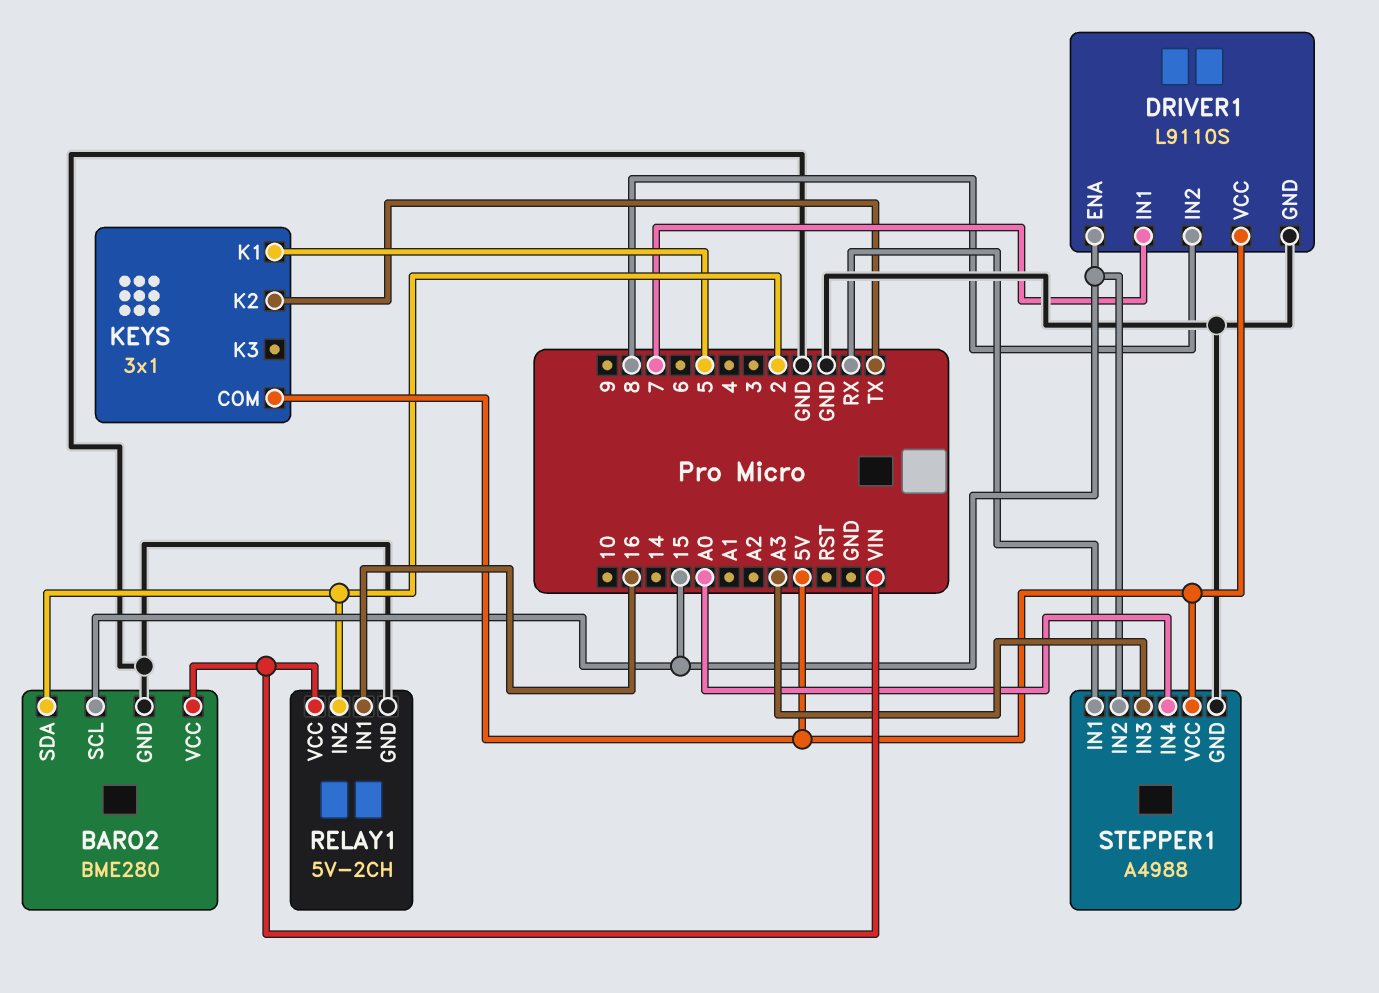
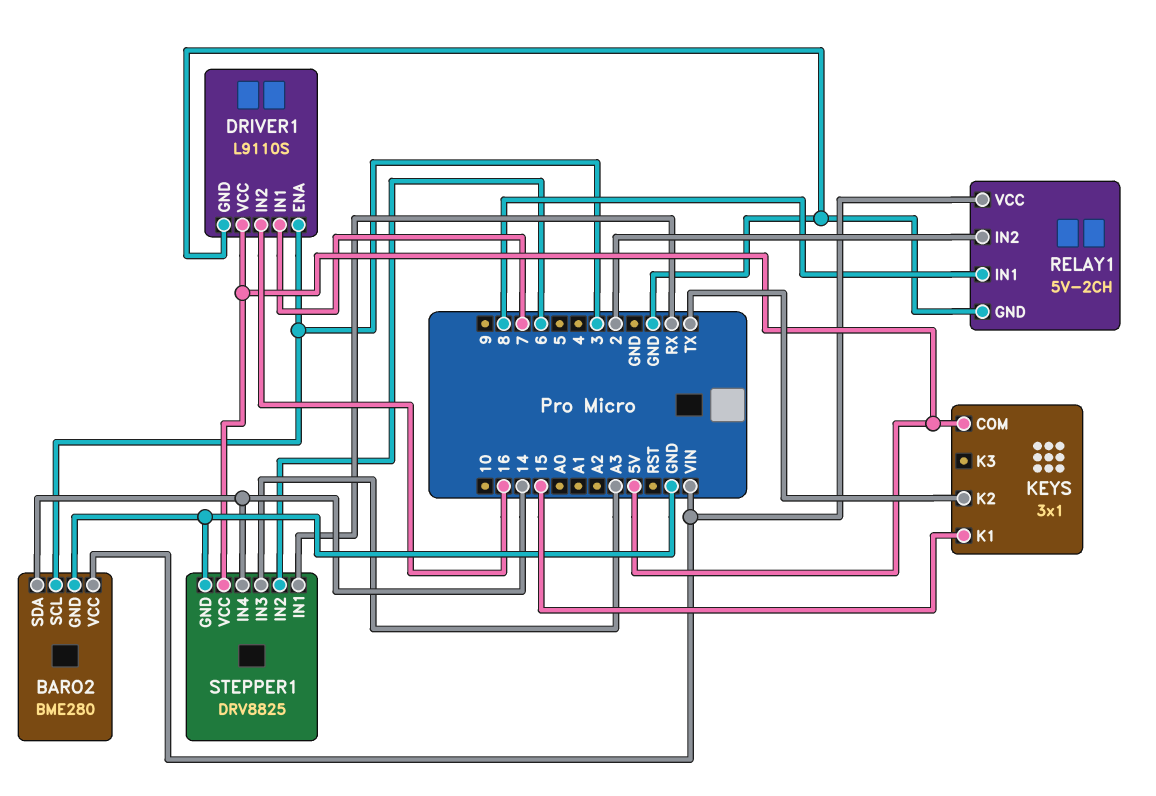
BARO2 pin SCL: 15 -> 3
BARO2 pin SDA: 2 -> 14
DRIVER1 pin ENA: 15 -> 3
DRIVER1 pin IN2: 8 -> 16
KEYS pin K1: 5 -> 15
RELAY1 pin IN1: 16 -> 8
STEPPER1: A4988 -> DRV8825
STEPPER1 pin IN2: 15 -> 6
STEPPER1 pin IN4: A0 -> 14

